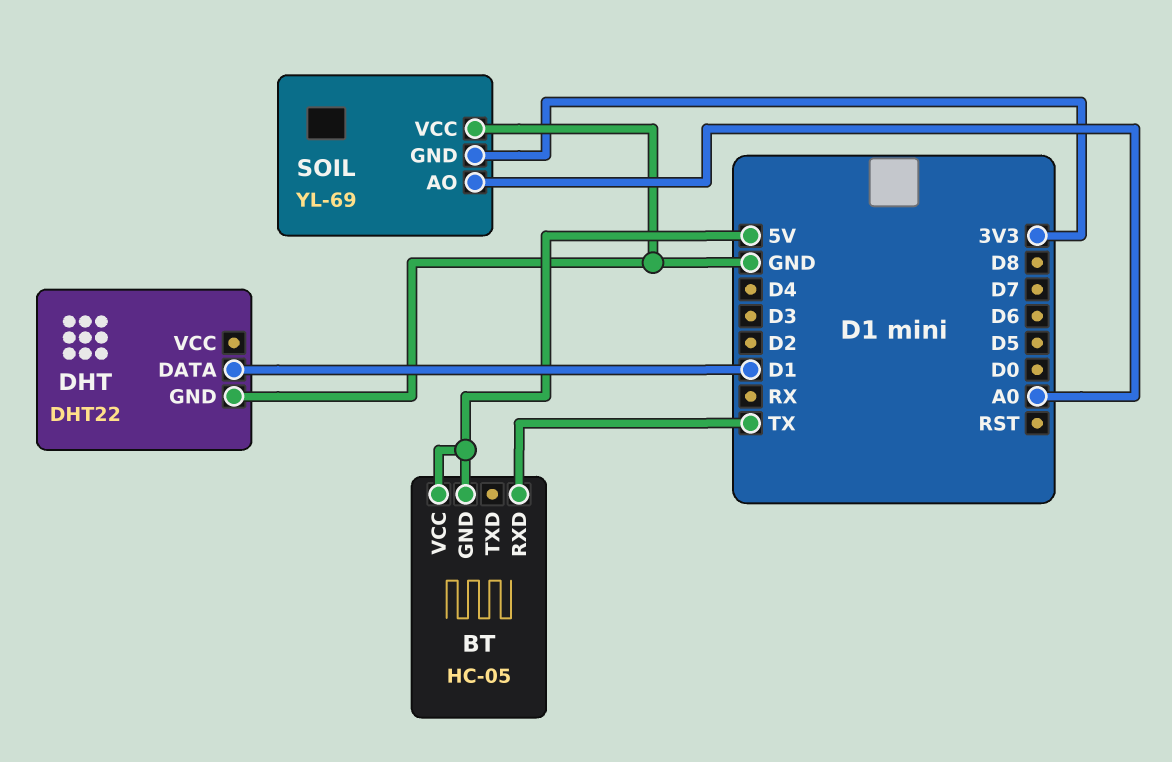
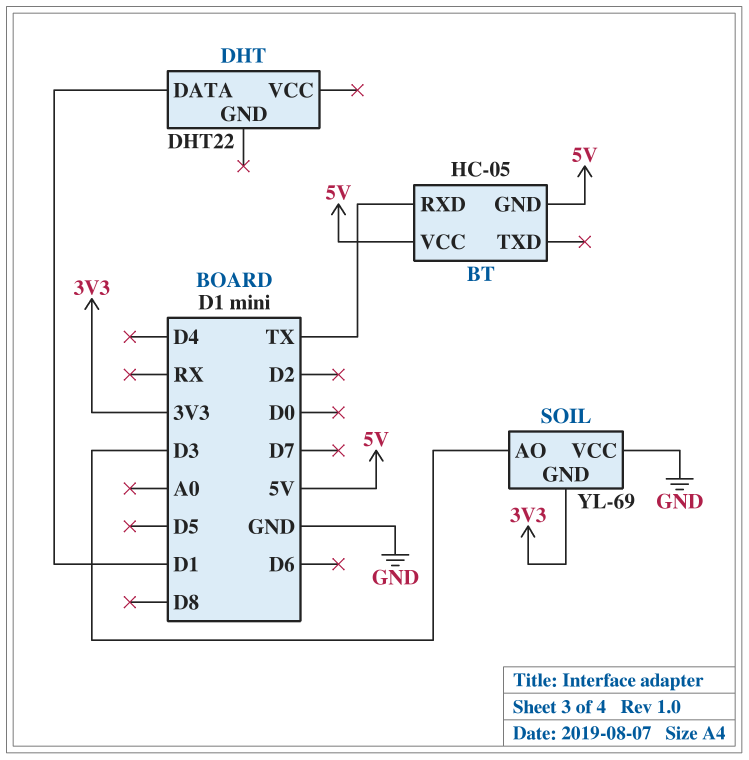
DHT pin GND: GND -> none
SOIL pin AO: A0 -> D3

